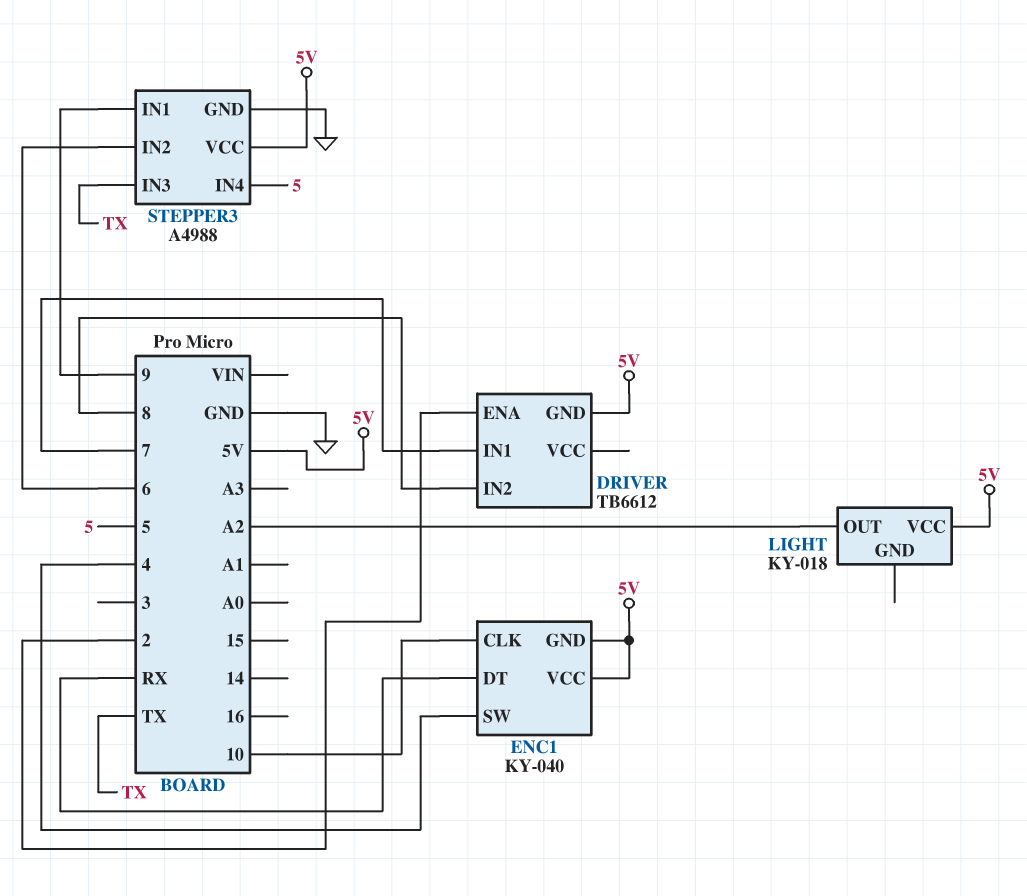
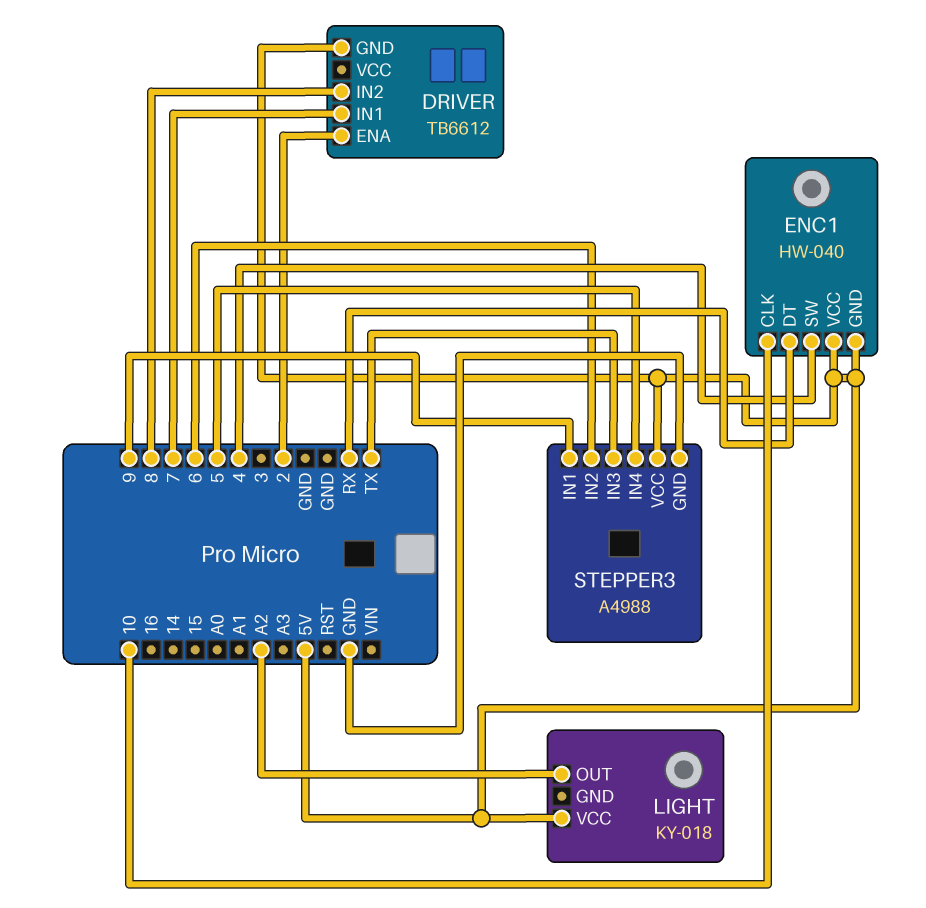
ENC1: KY-040 -> HW-040

